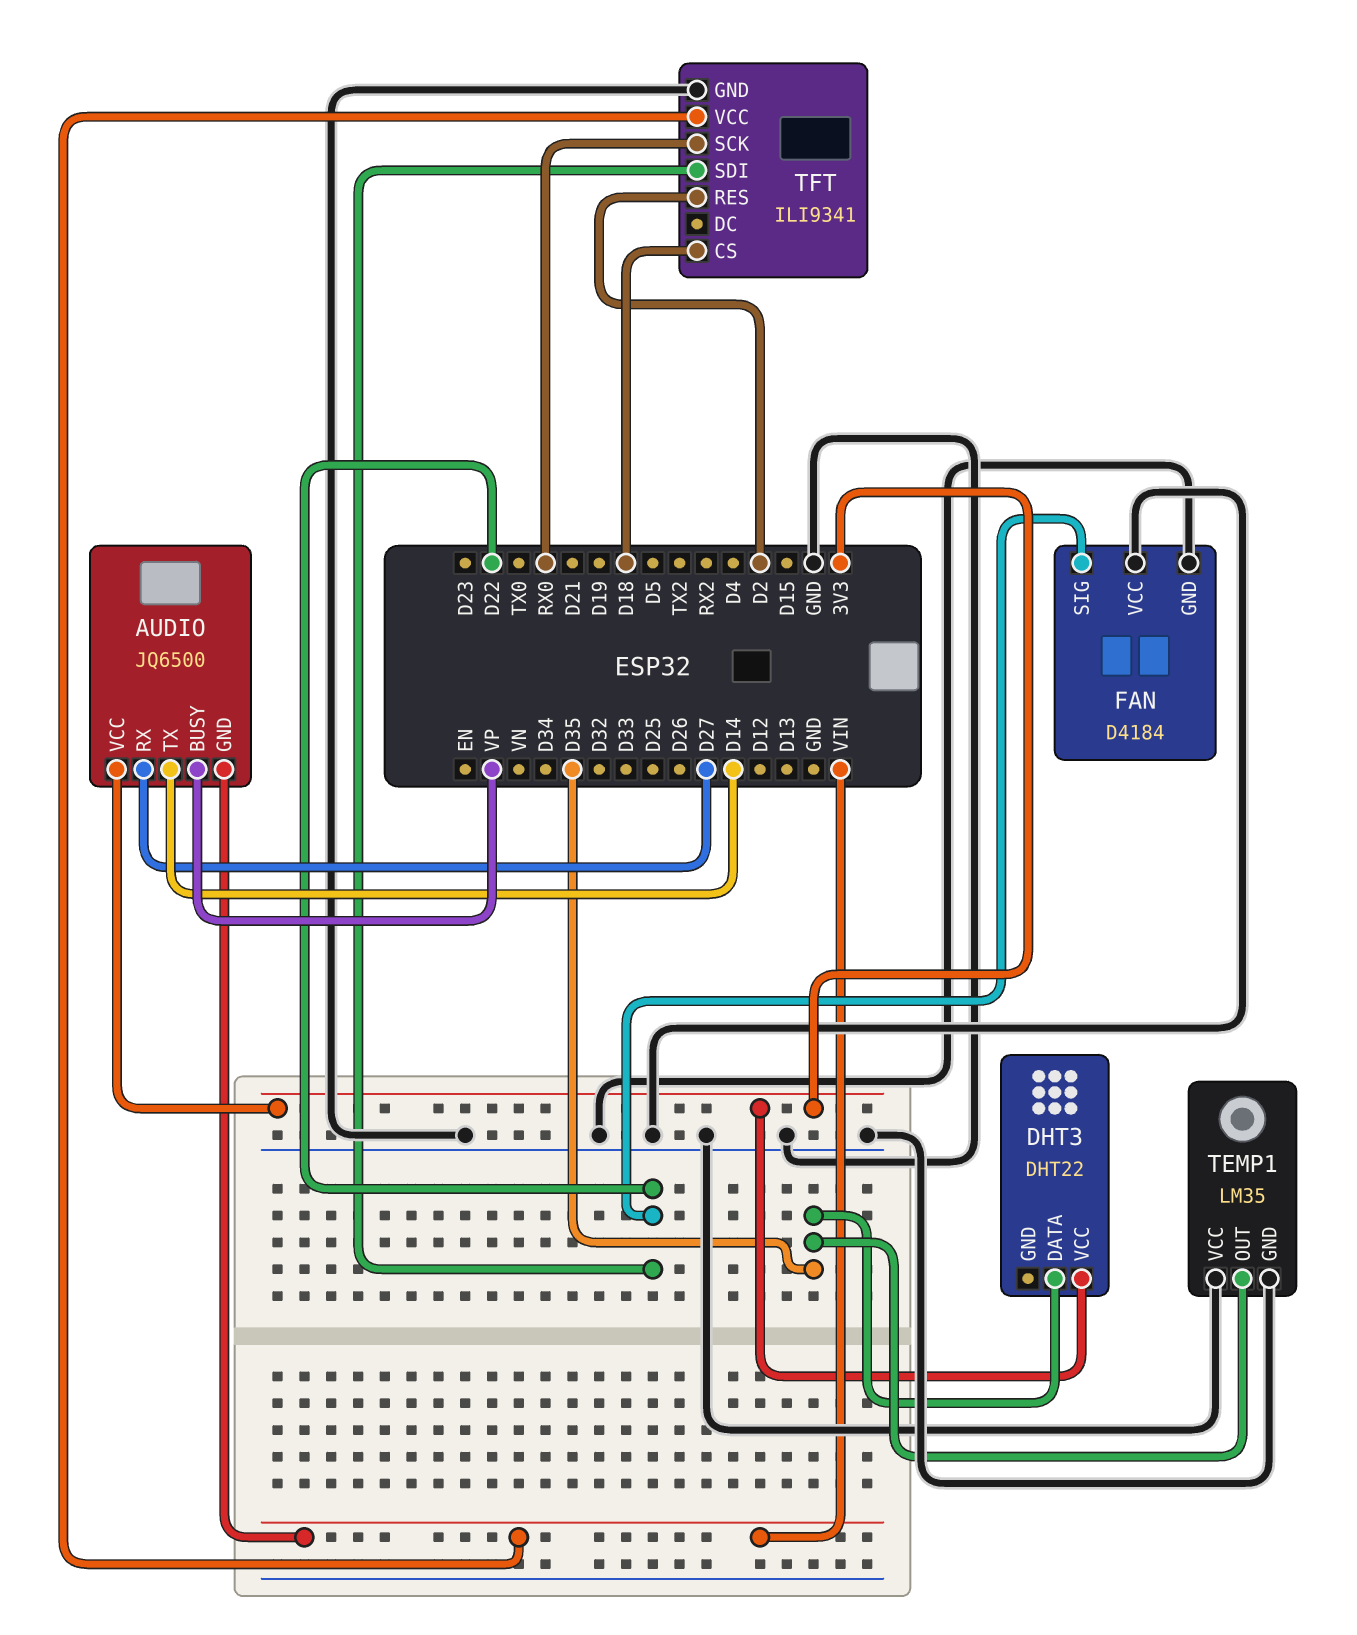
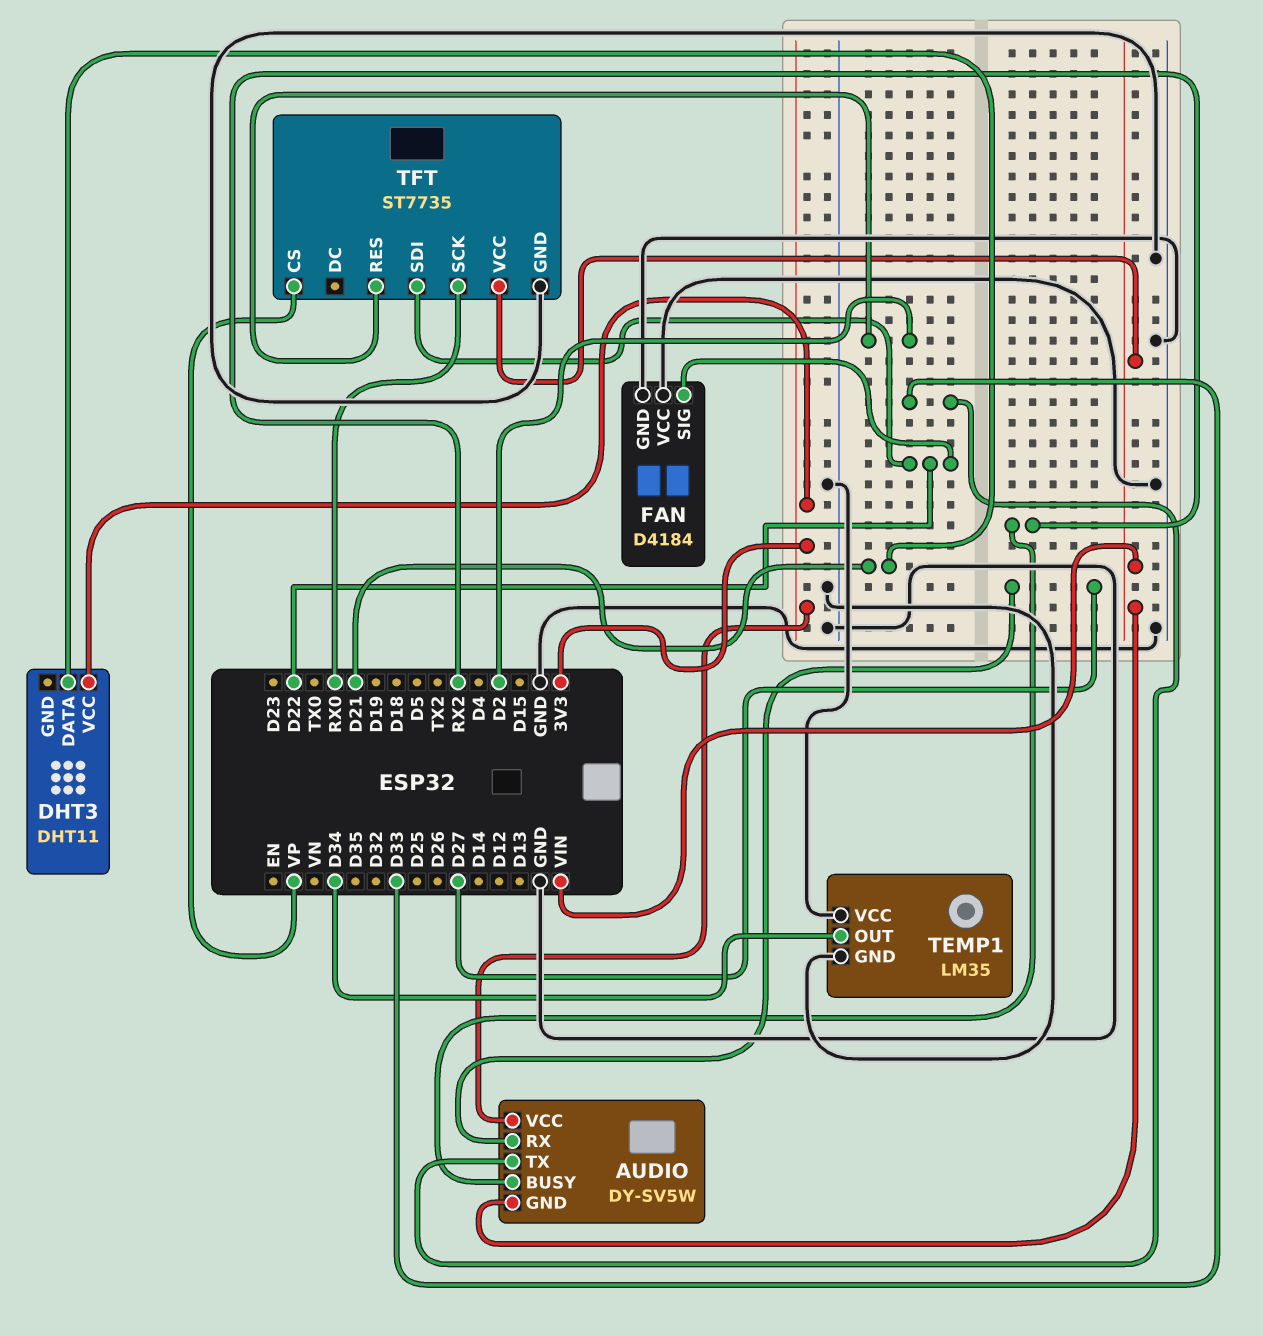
AUDIO: JQ6500 -> DY-SV5W
AUDIO pin BUSY: VP -> RX2
AUDIO pin TX: D14 -> D33
DHT3: DHT22 -> DHT11
DHT3 pin DATA: D35 -> D21
TEMP1 pin OUT: D35 -> D34
TFT: ILI9341 -> ST7735
TFT pin CS: D18 -> VP

